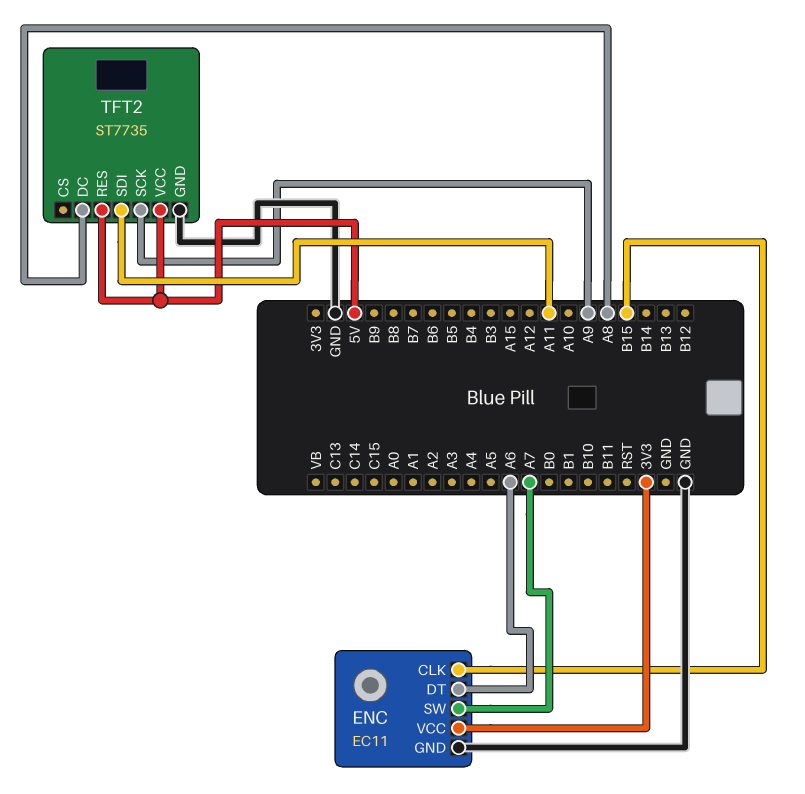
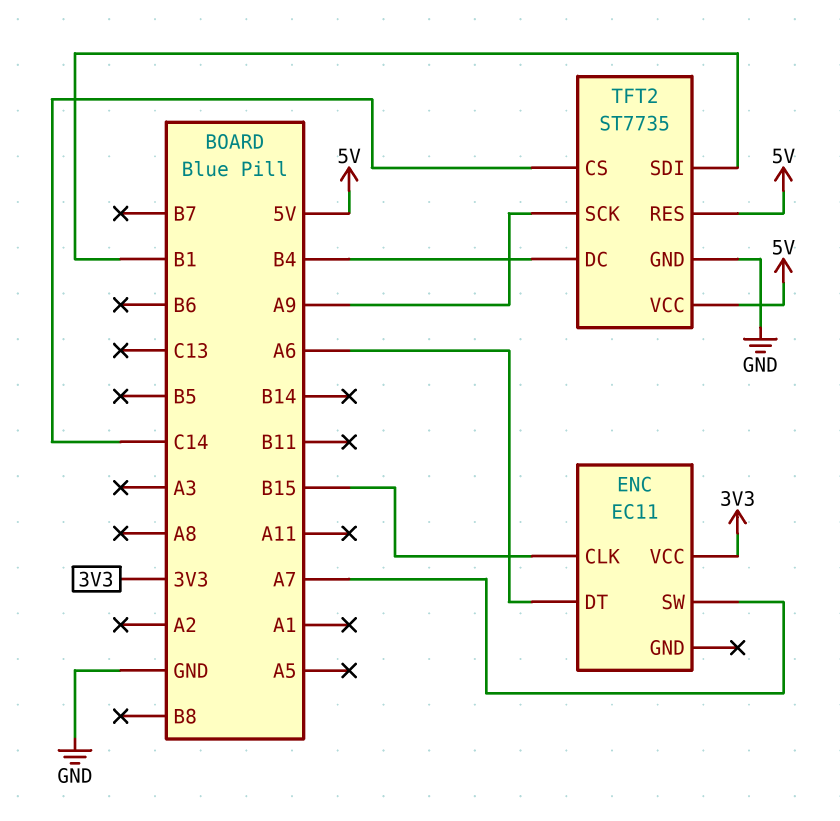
ENC pin GND: GND -> none
TFT2 pin CS: none -> C14
TFT2 pin DC: A8 -> B4
TFT2 pin SDI: A11 -> B1

